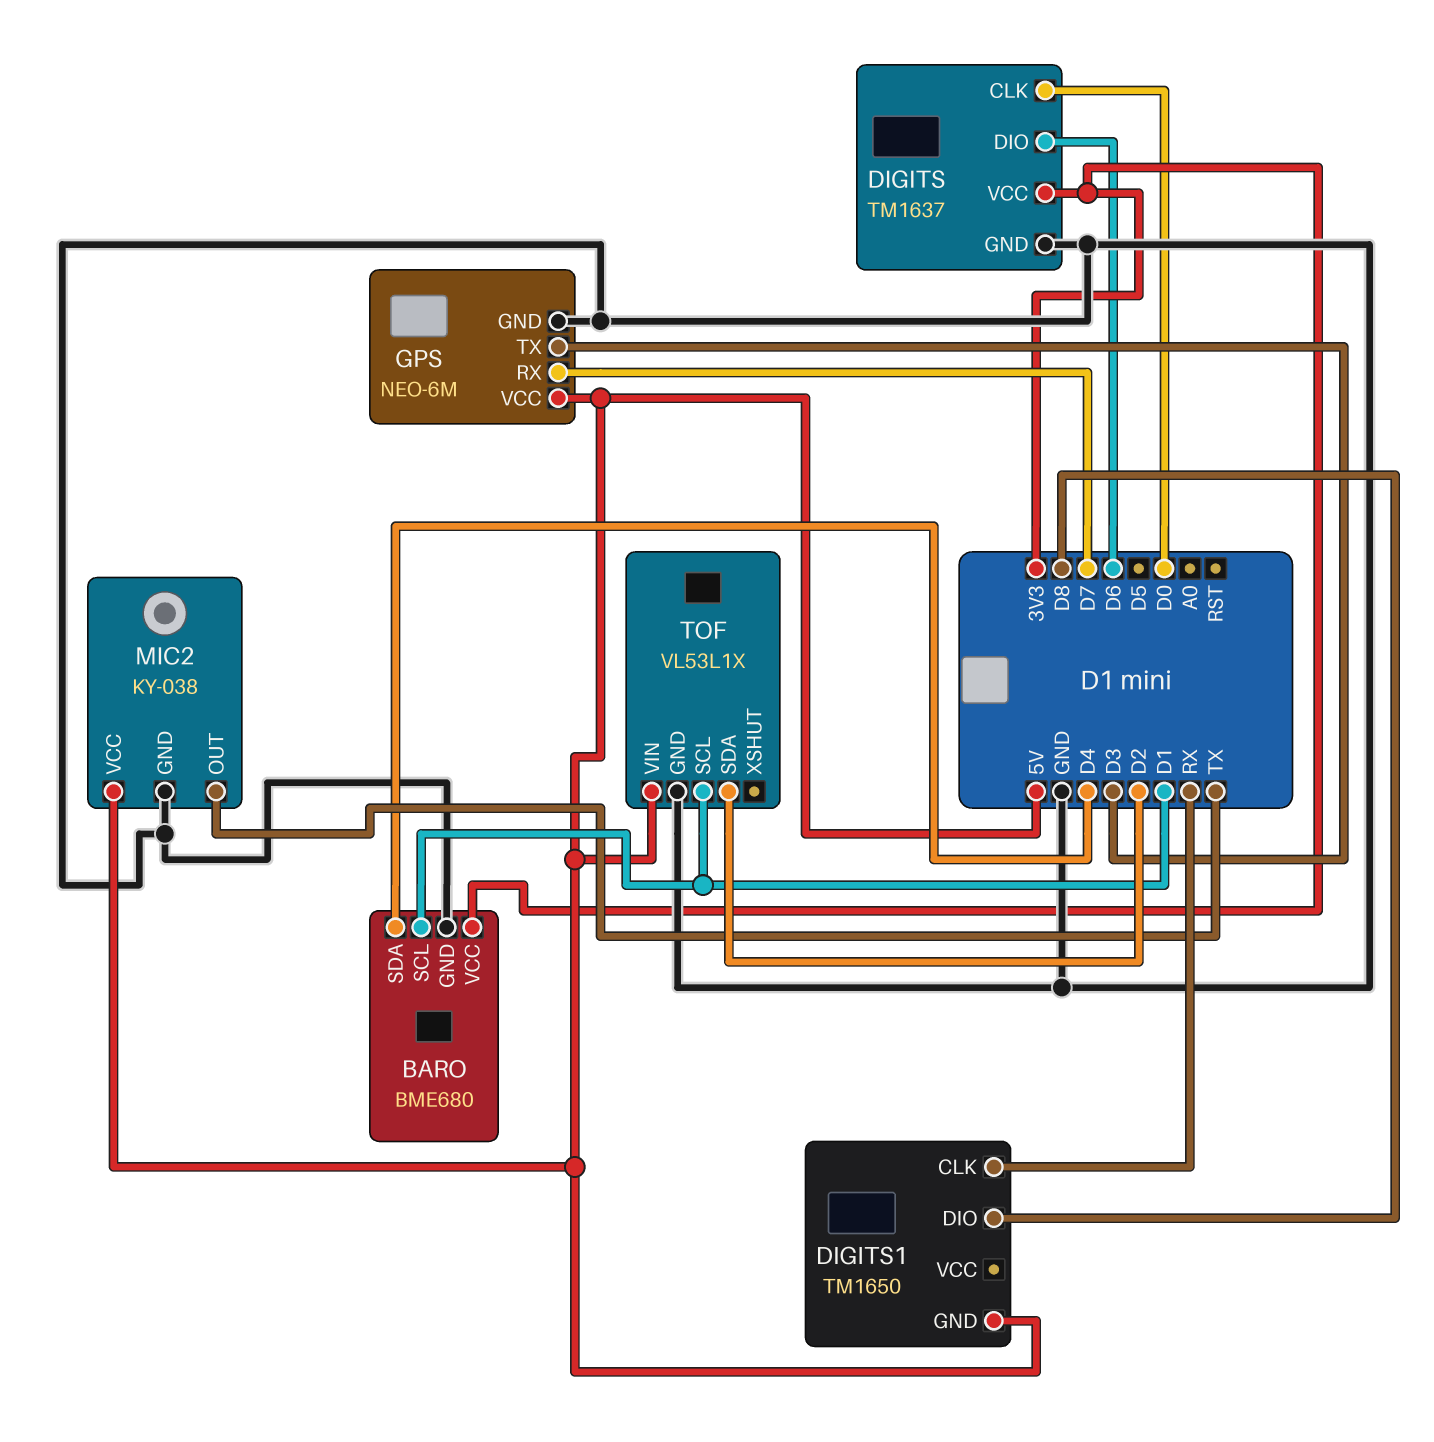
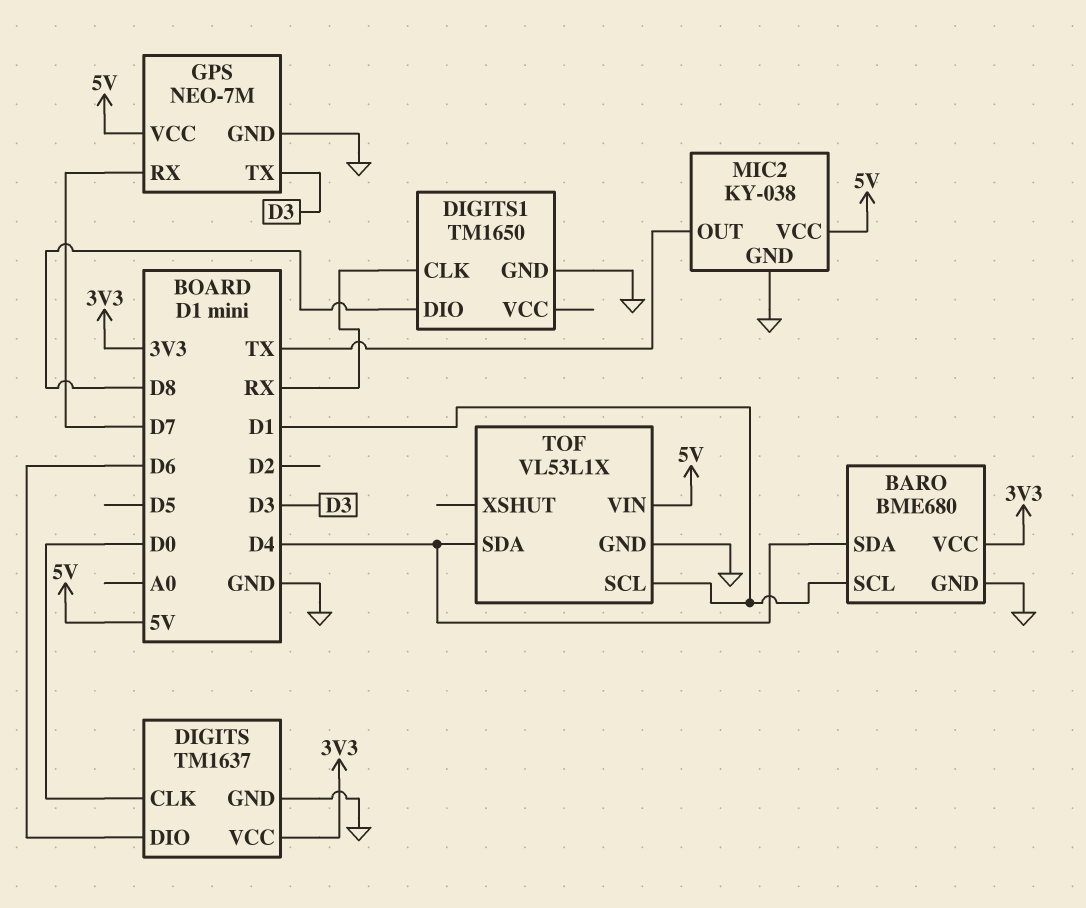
DIGITS1 pin GND: 5V -> GND
GPS: NEO-6M -> NEO-7M
TOF pin SDA: D2 -> D4

